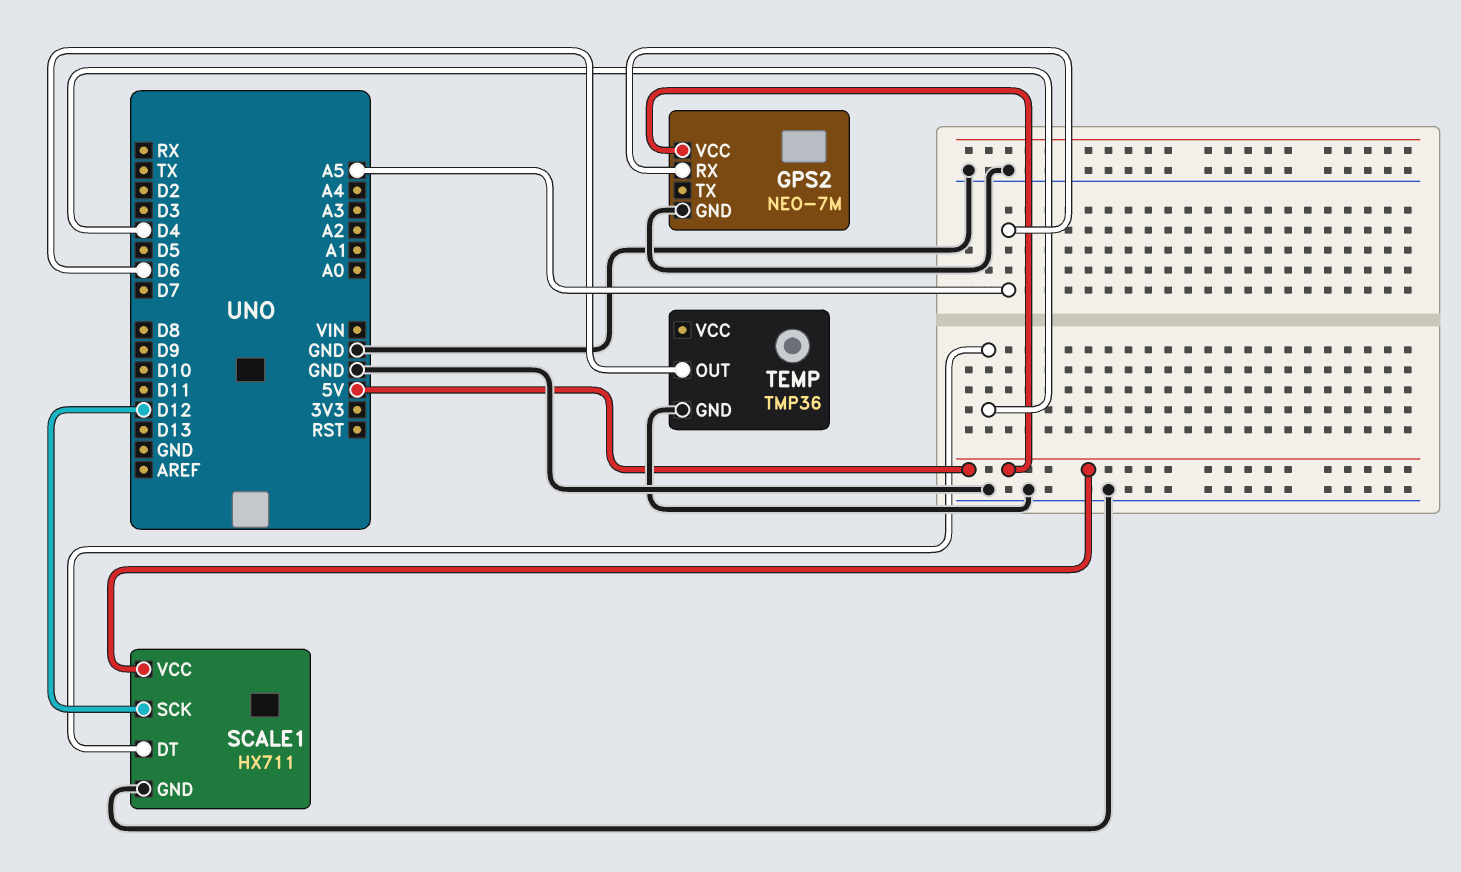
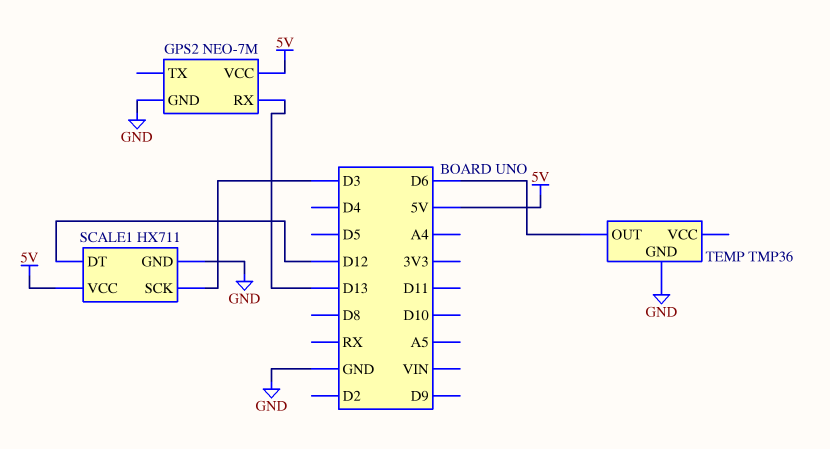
GPS2 pin RX: A5 -> D13
SCALE1 pin DT: D4 -> D12
SCALE1 pin SCK: D12 -> D3

